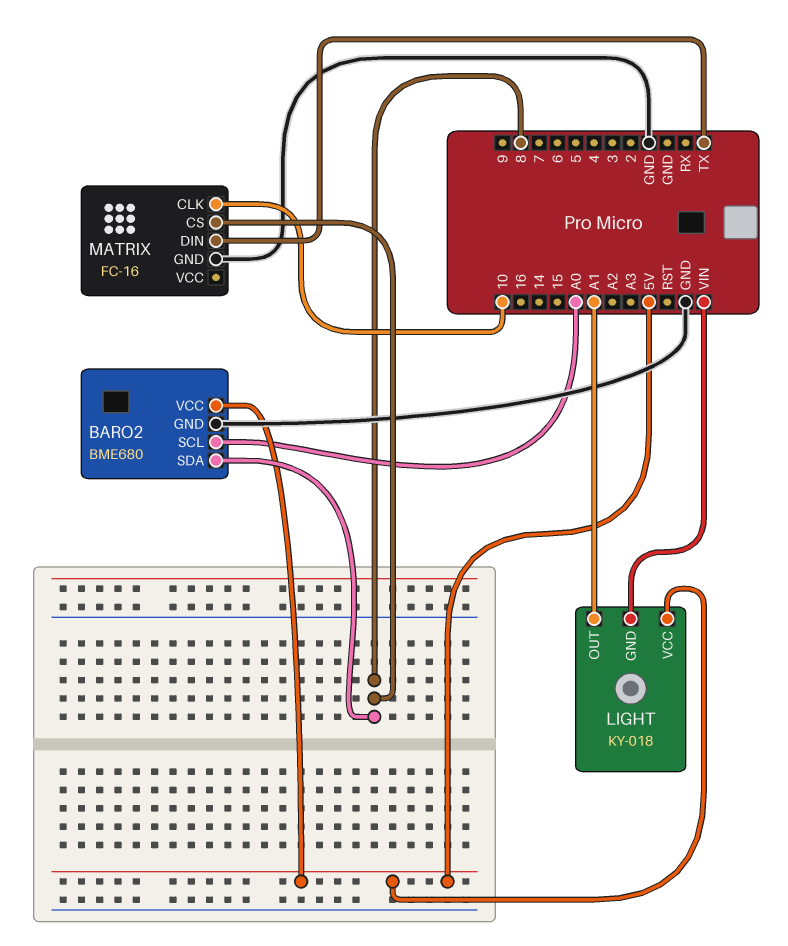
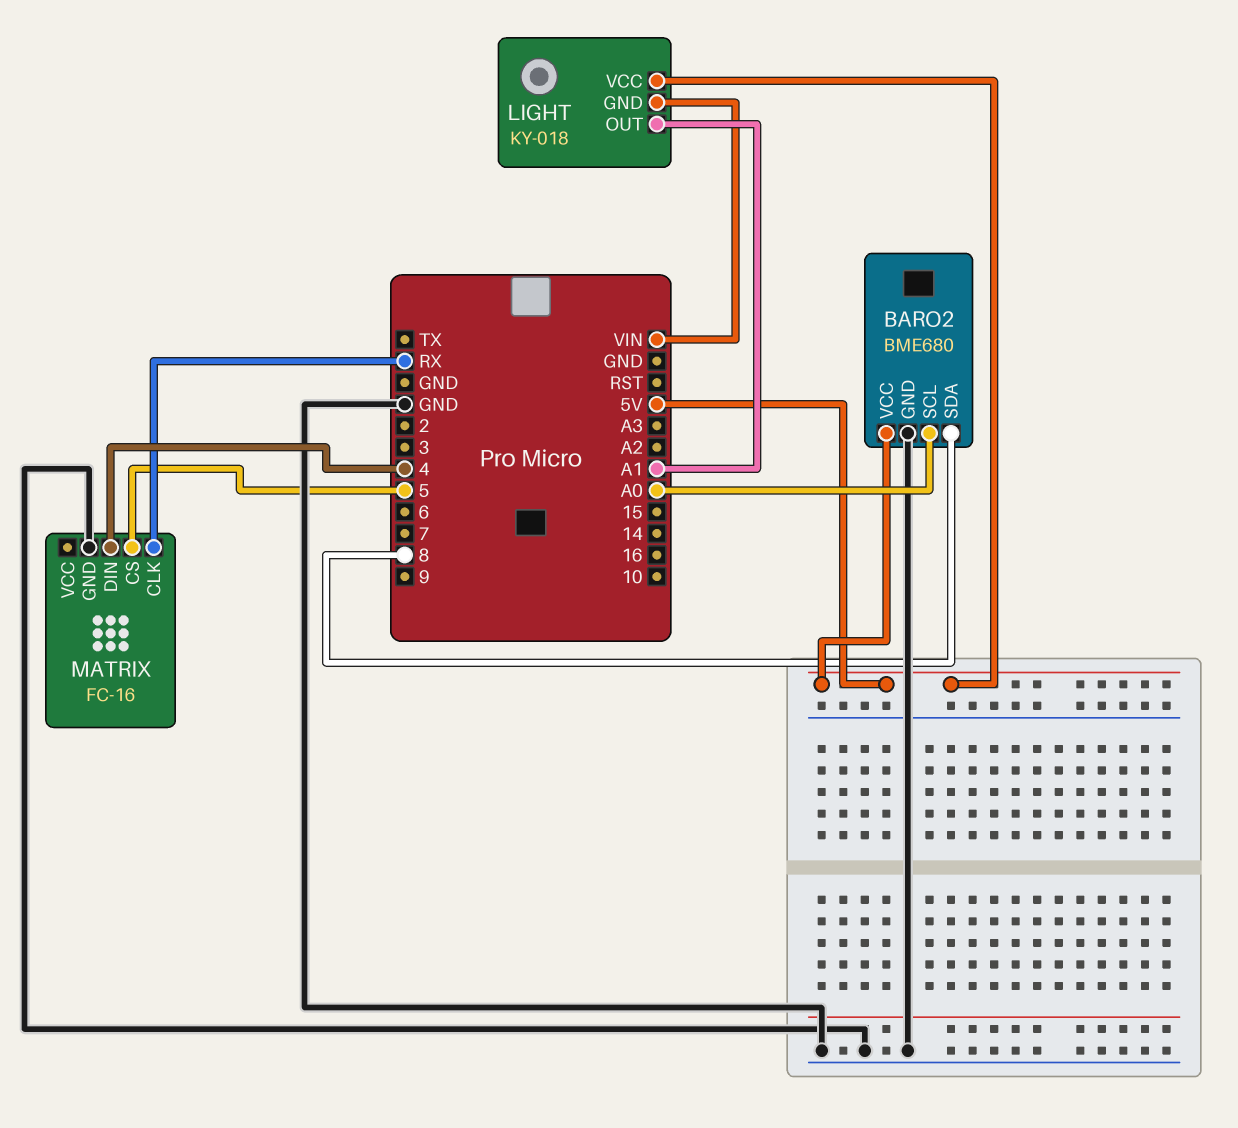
MATRIX pin CLK: 10 -> RX
MATRIX pin CS: 8 -> 5
MATRIX pin DIN: TX -> 4

